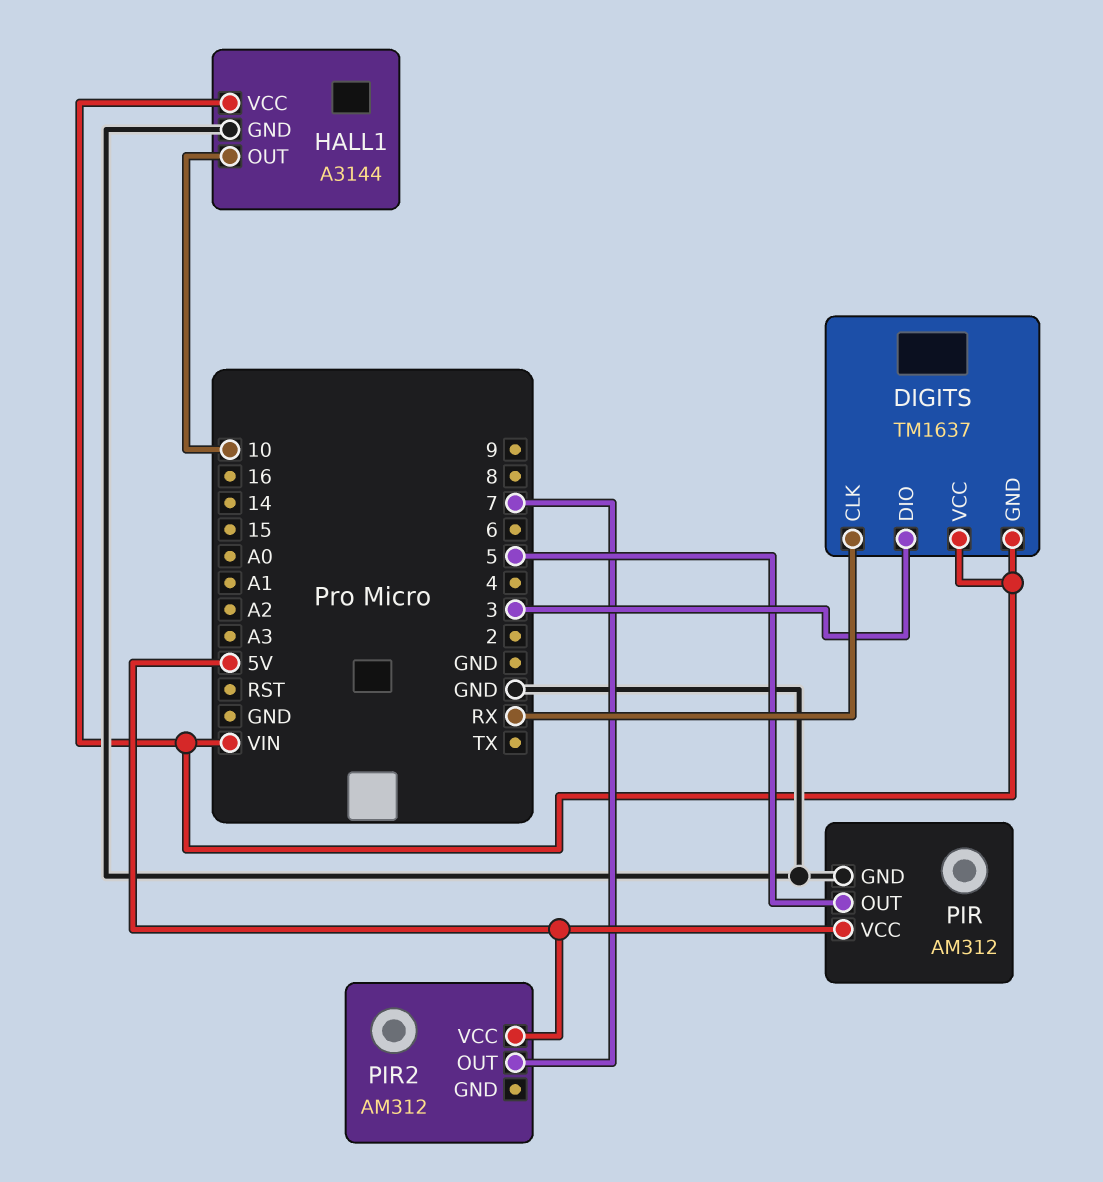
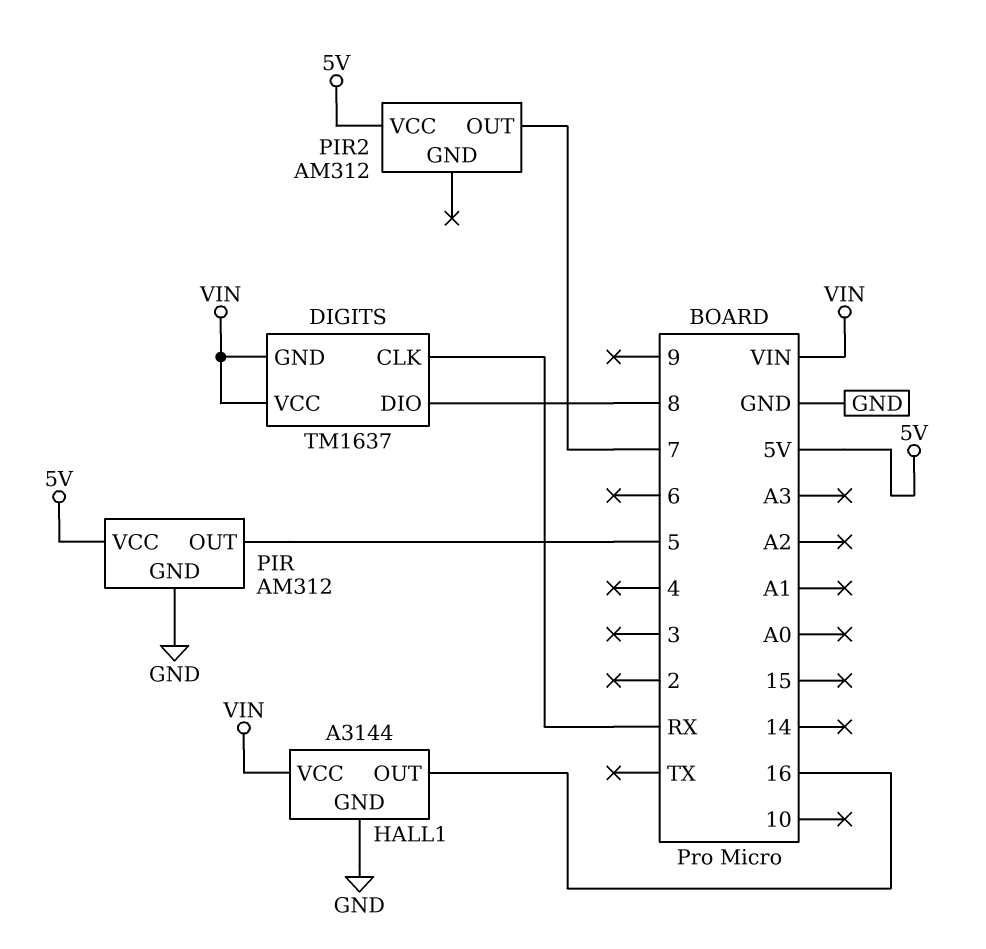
DIGITS pin DIO: 3 -> 8
HALL1 pin OUT: 10 -> 16

